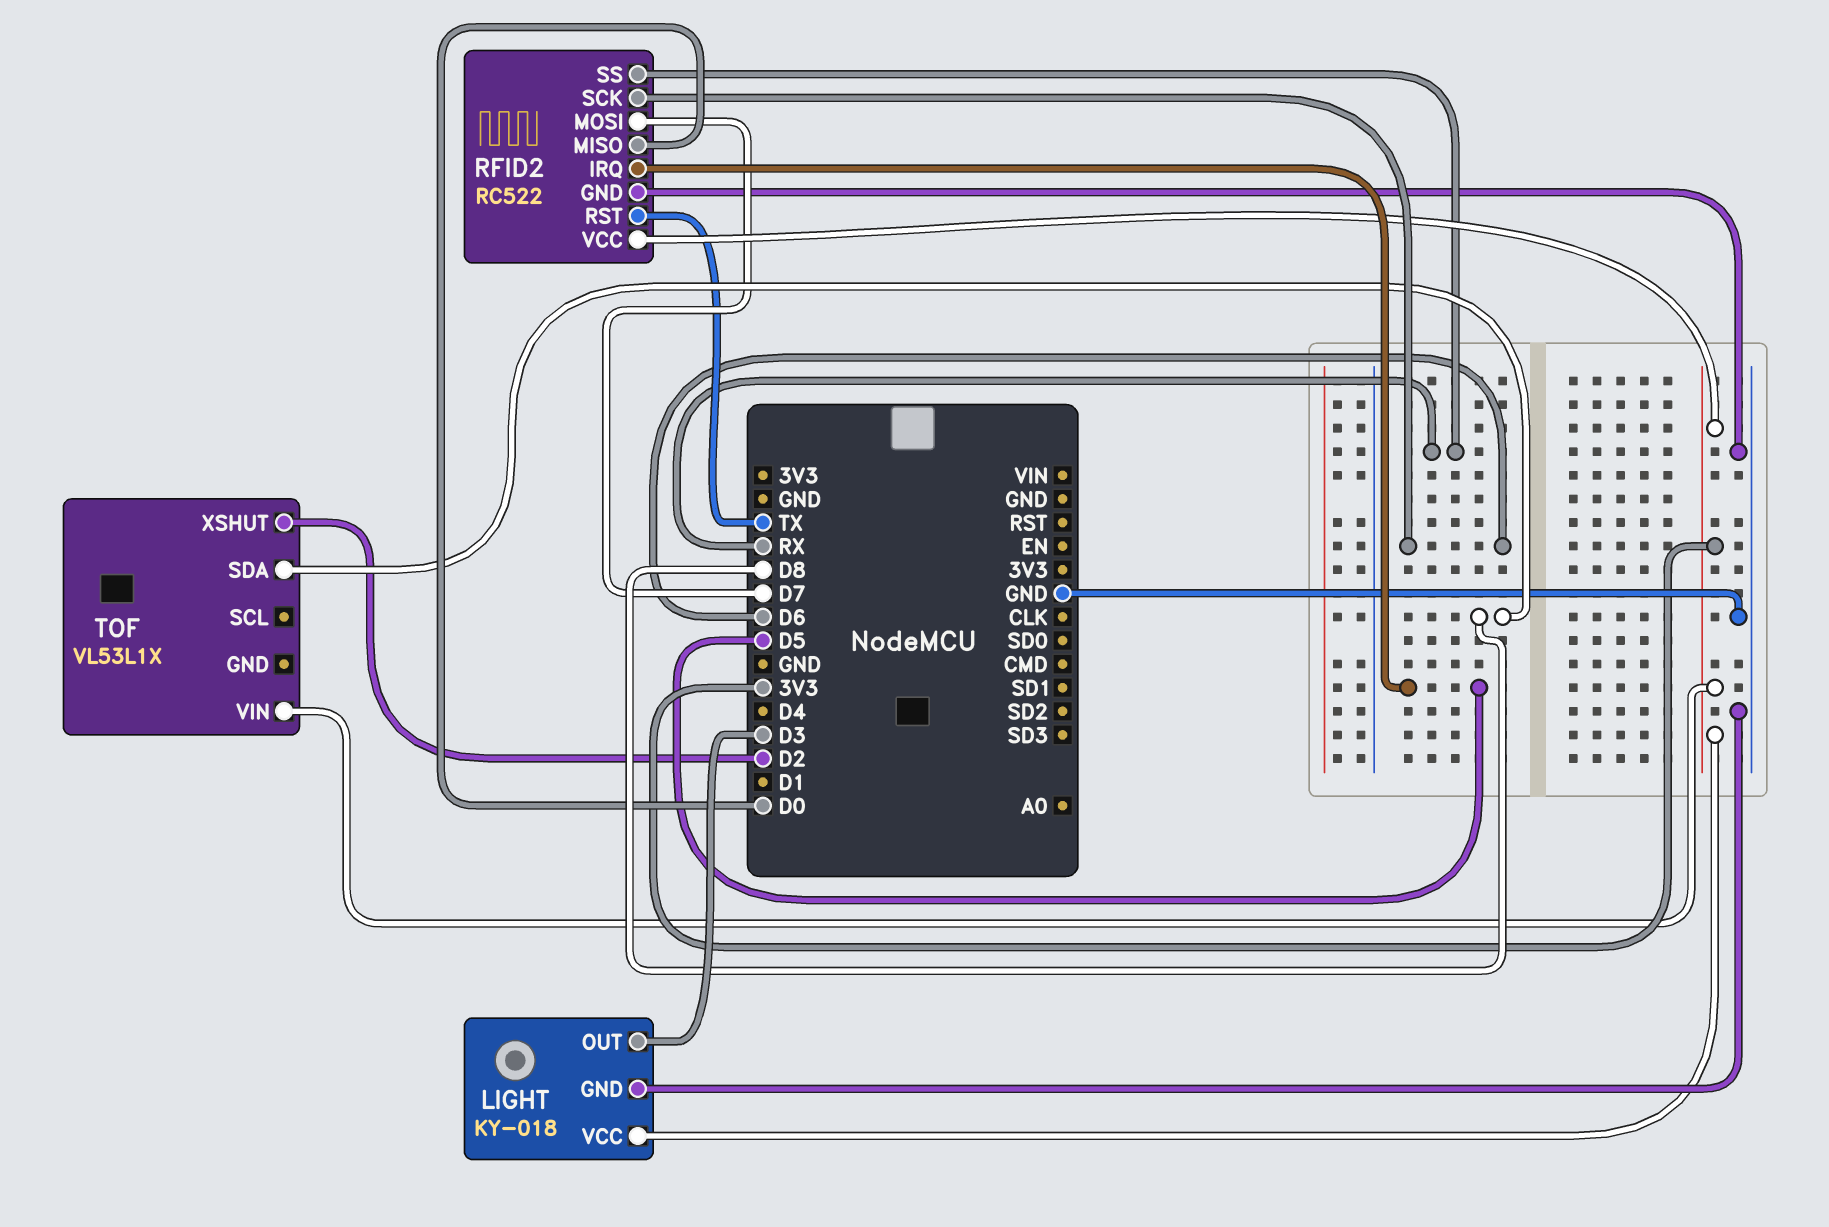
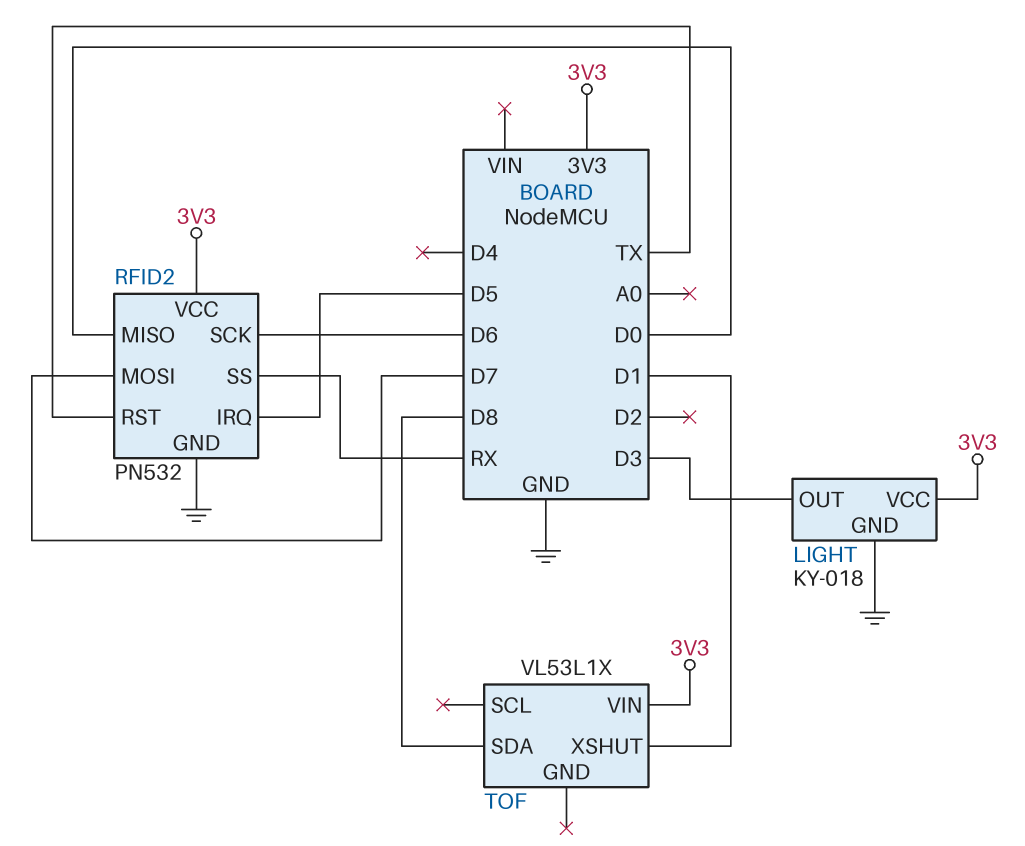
RFID2: RC522 -> PN532
TOF pin XSHUT: D2 -> D1

